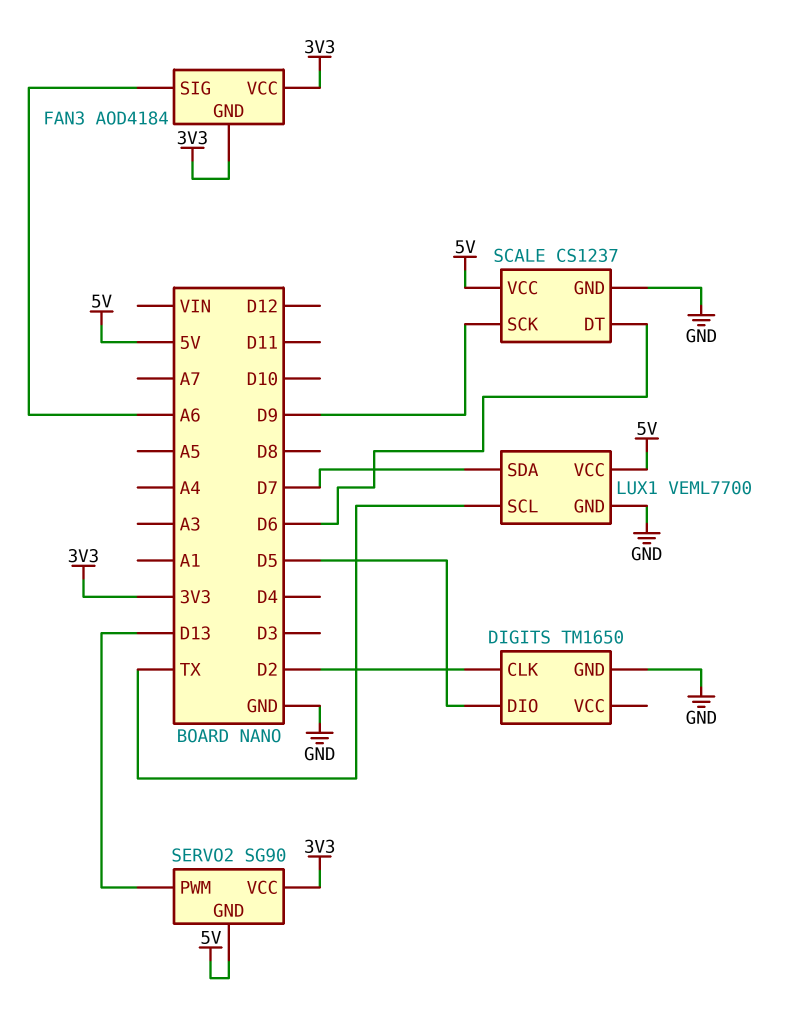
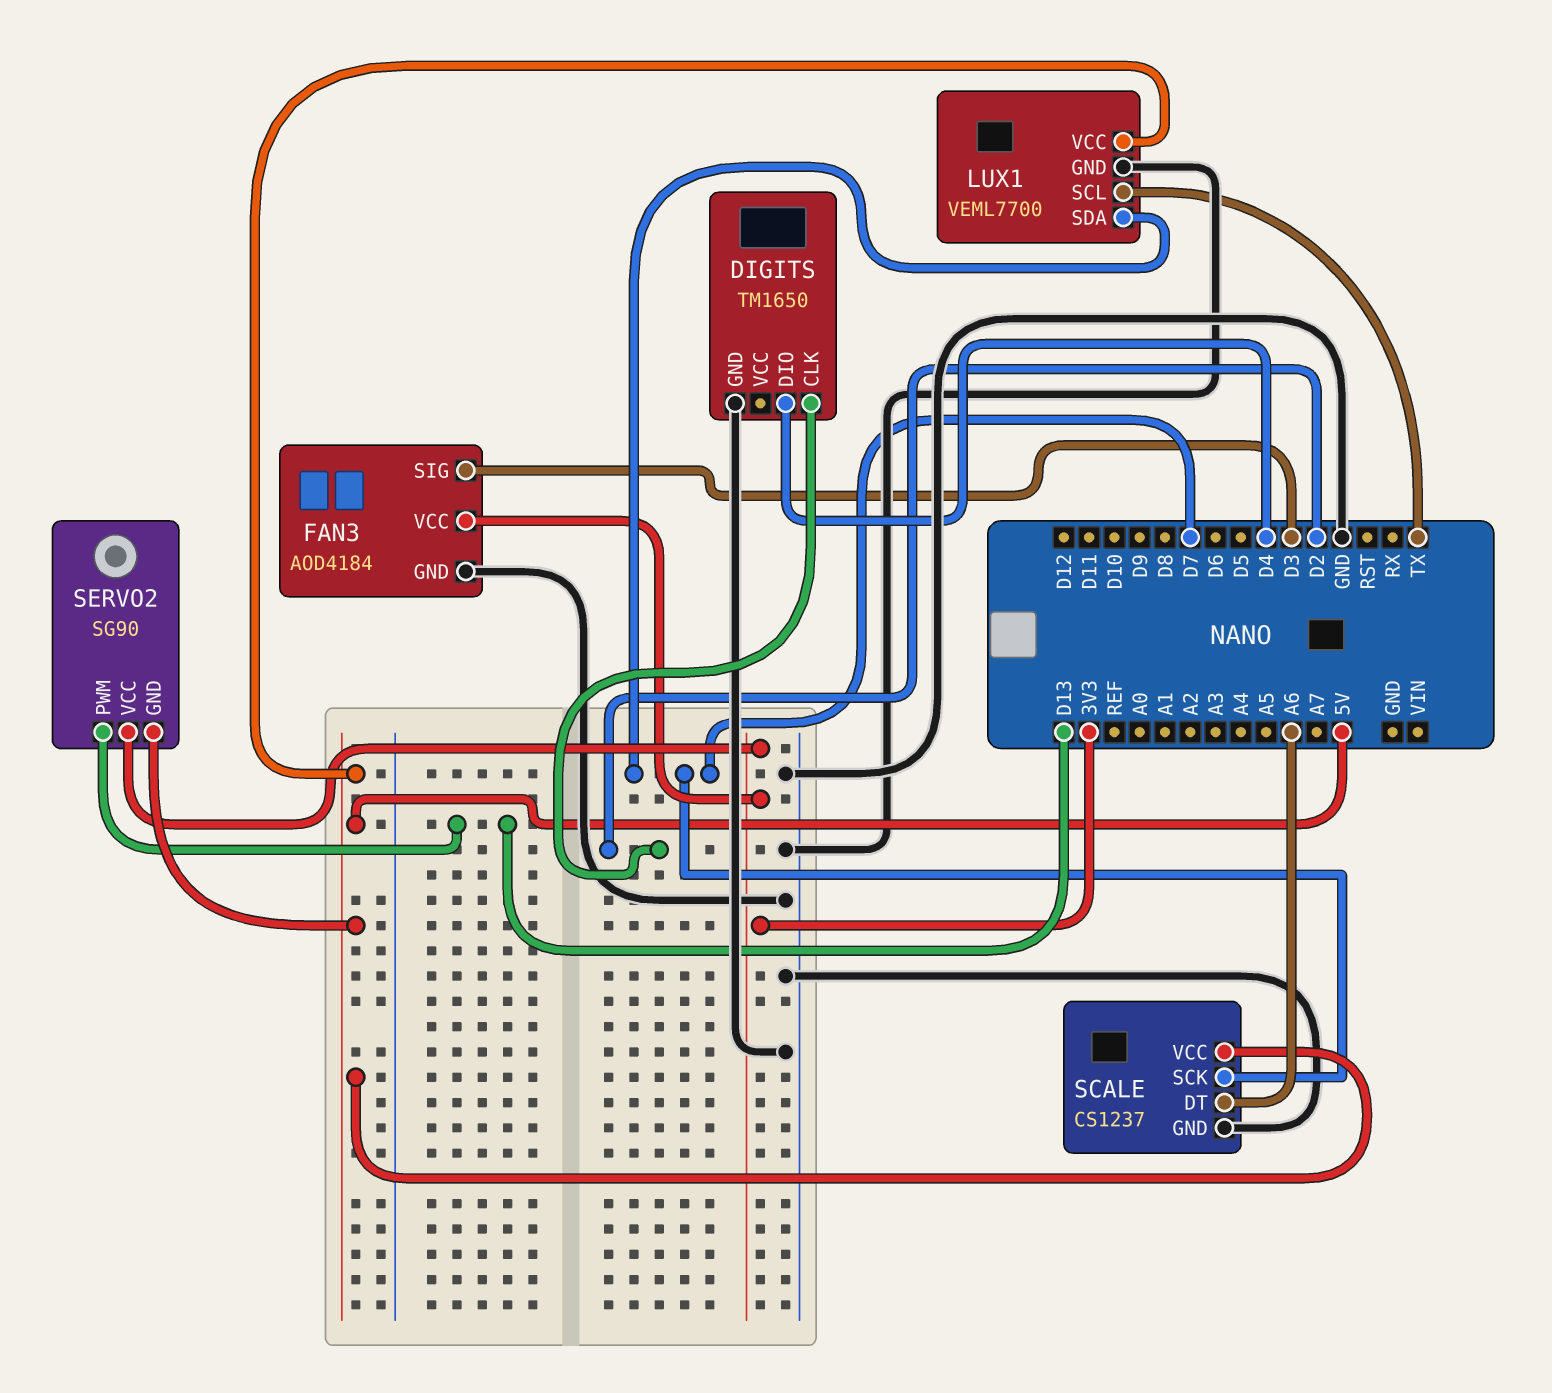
DIGITS pin DIO: D5 -> D4
FAN3 pin GND: 3V3 -> GND
FAN3 pin SIG: A6 -> D3
SCALE pin DT: D6 -> A6
SCALE pin SCK: D9 -> D7

